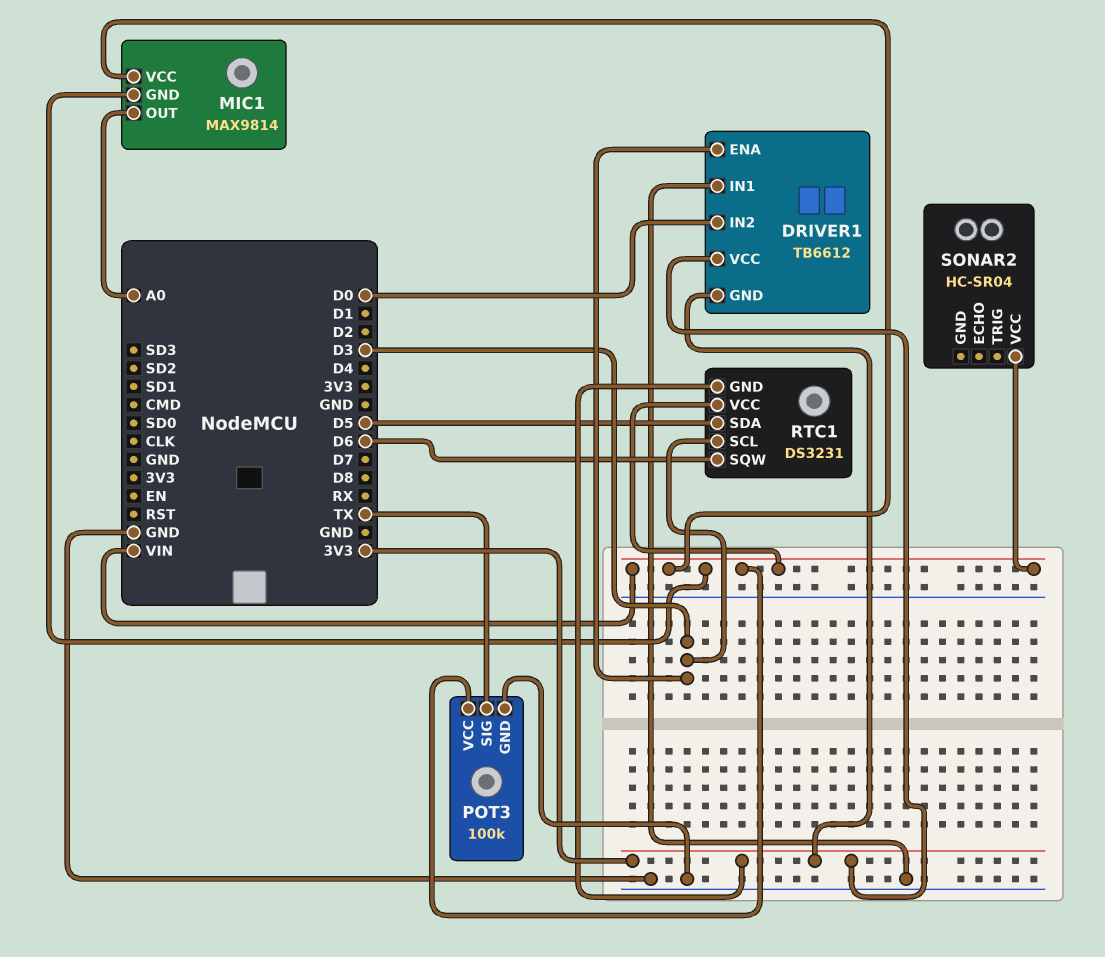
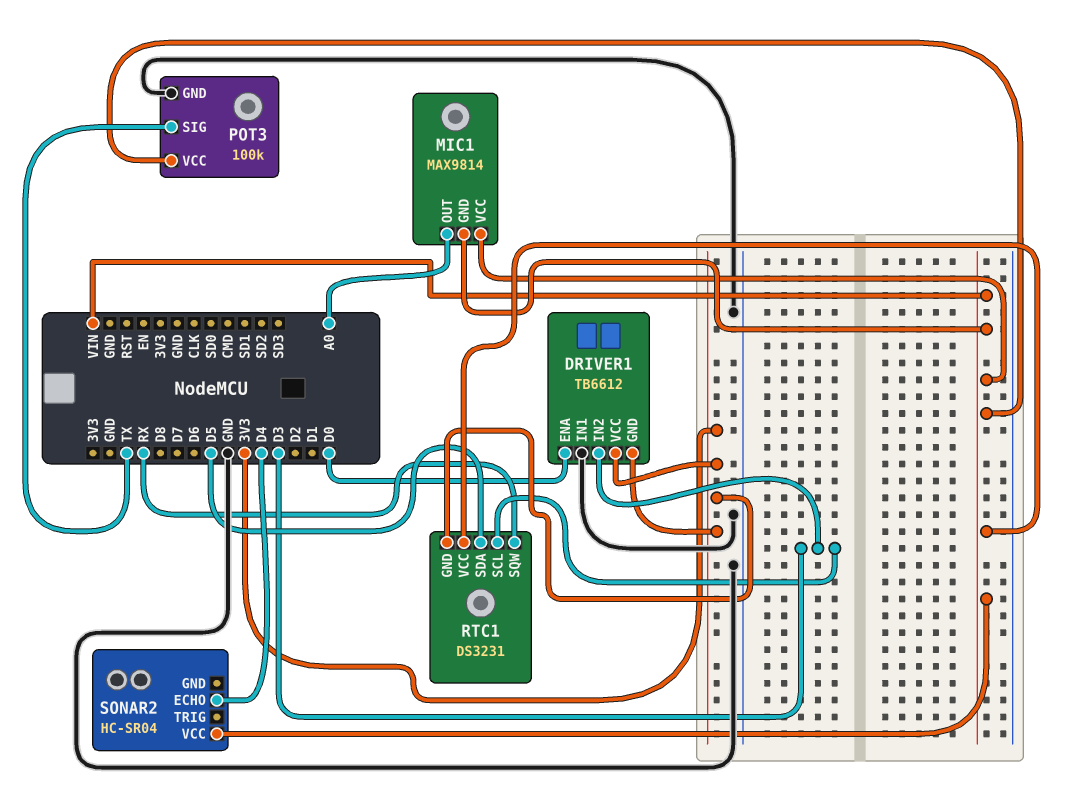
DRIVER1 pin ENA: D3 -> D0
DRIVER1 pin IN2: D0 -> D3
RTC1 pin SQW: D6 -> RX
SONAR2 pin ECHO: none -> D4

